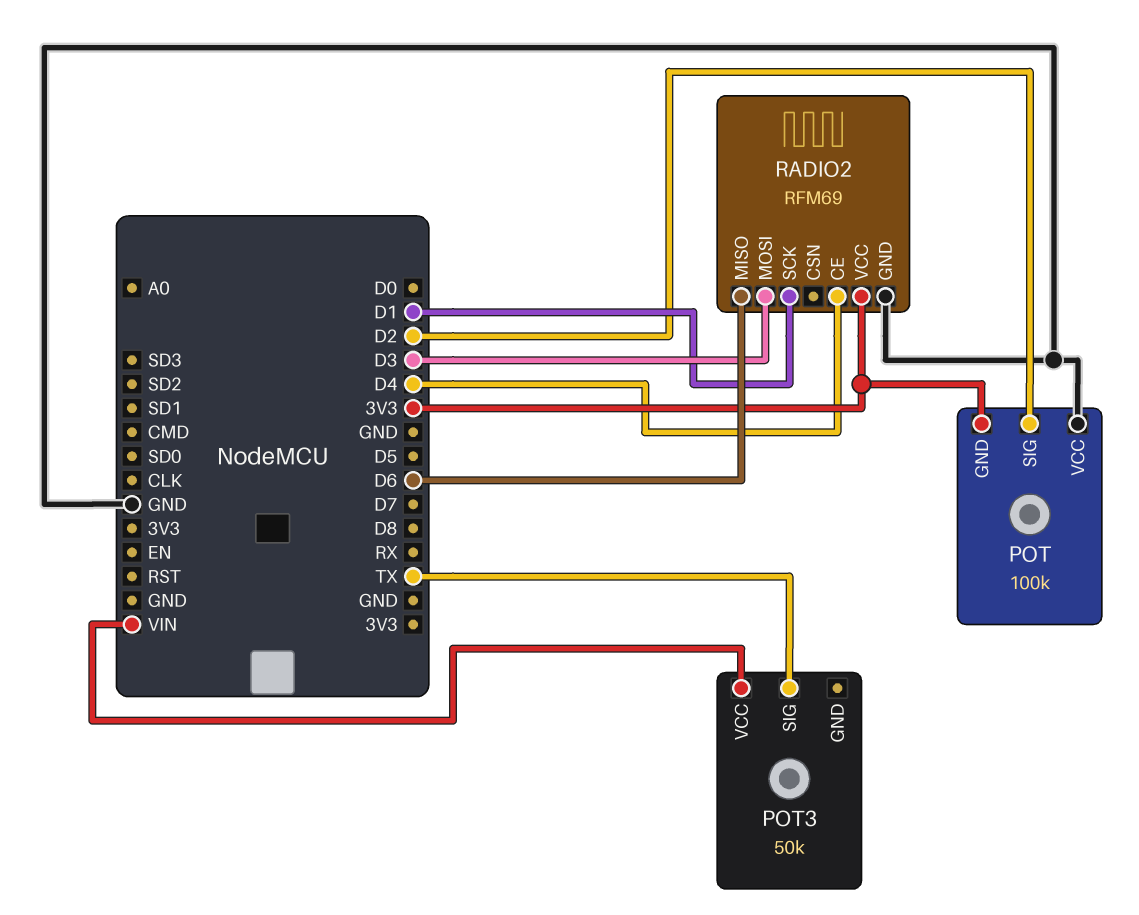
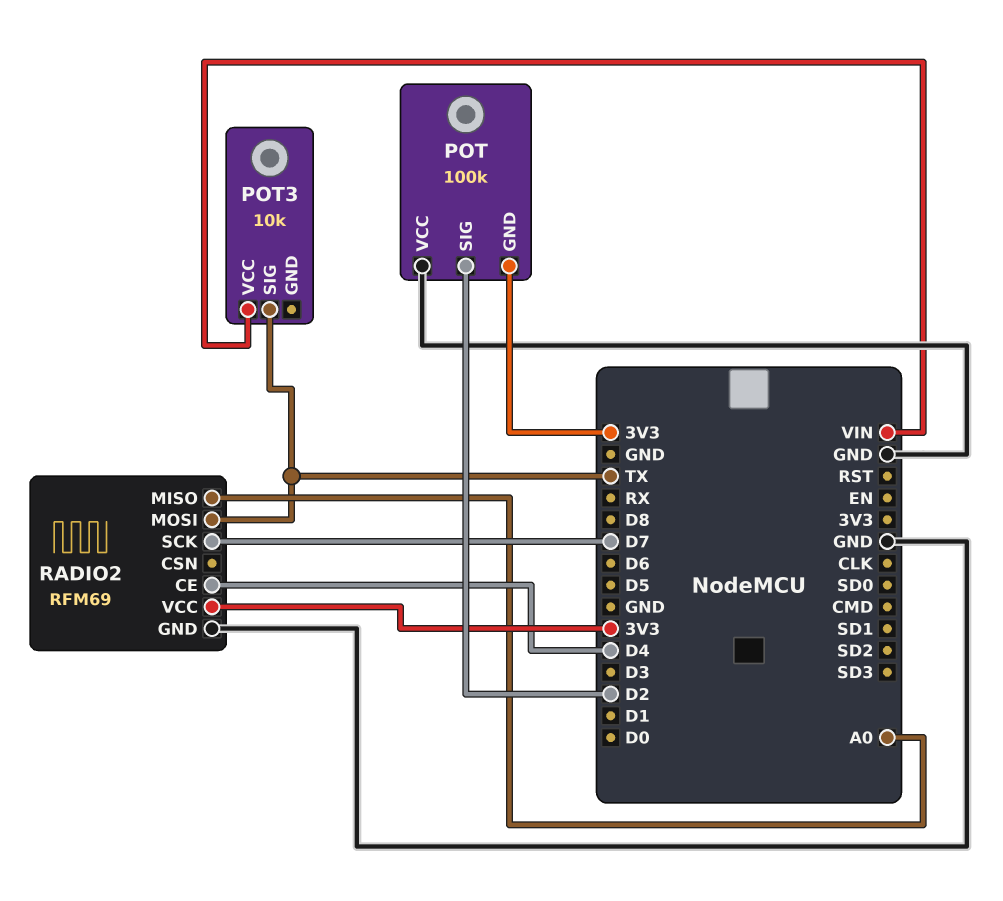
POT3: 50k -> 10k
RADIO2 pin MISO: D6 -> A0
RADIO2 pin MOSI: D3 -> TX
RADIO2 pin SCK: D1 -> D7

